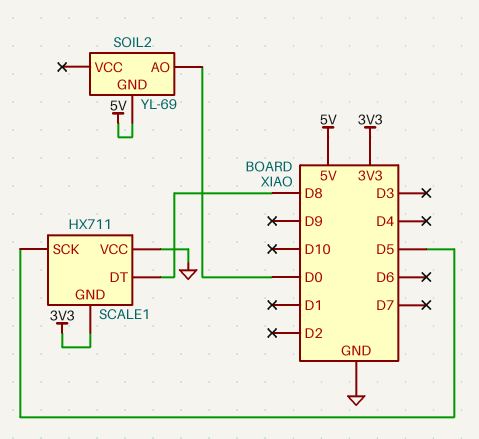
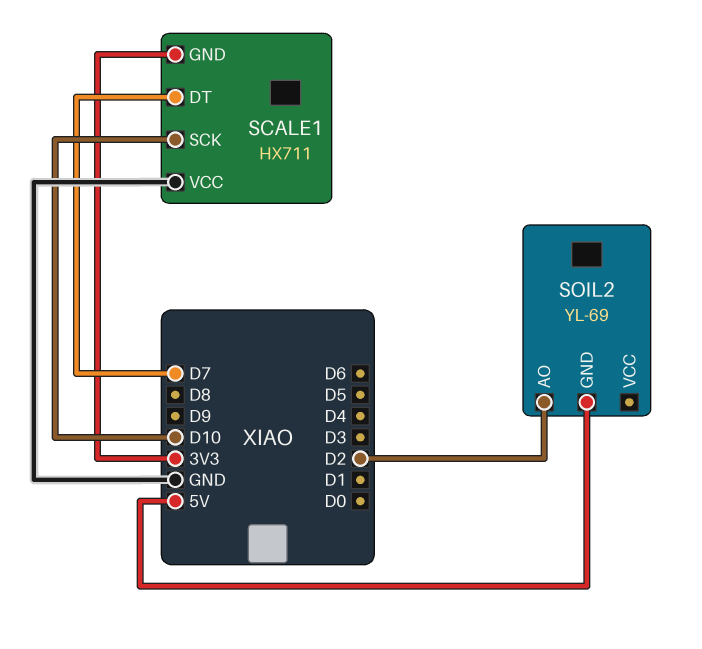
SCALE1 pin DT: D8 -> D7
SCALE1 pin SCK: D5 -> D10
SOIL2 pin AO: D0 -> D2

